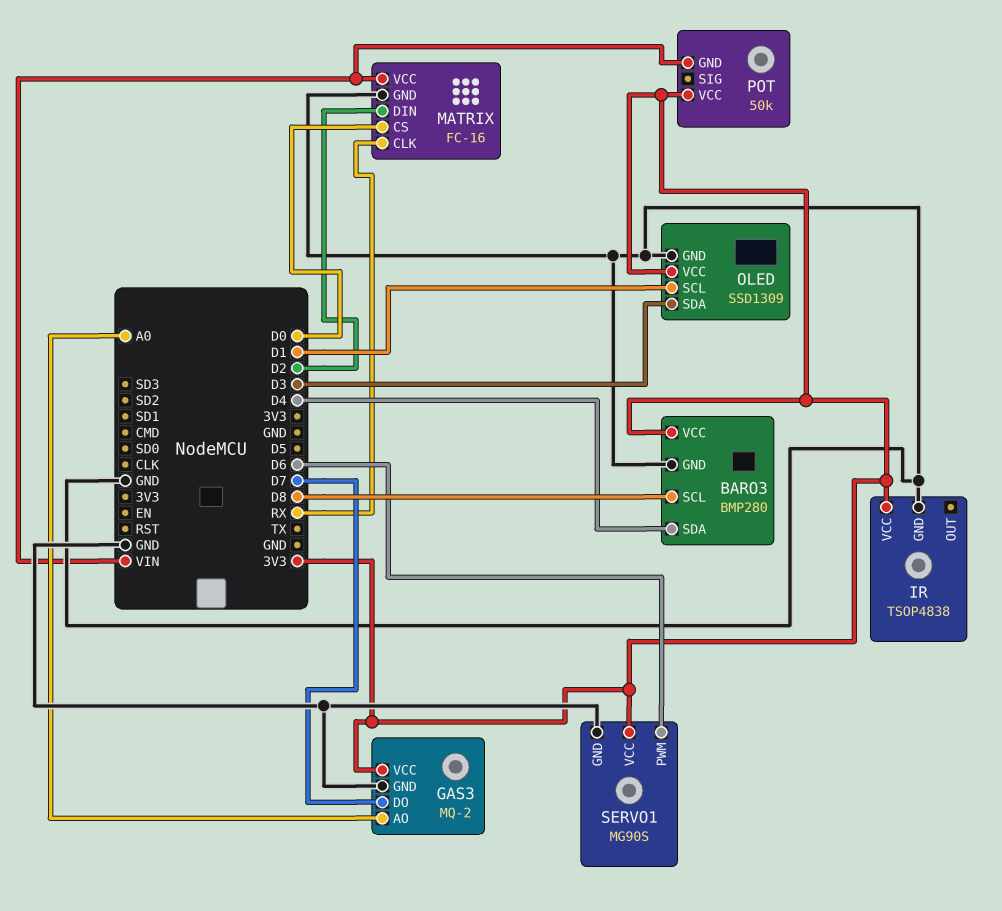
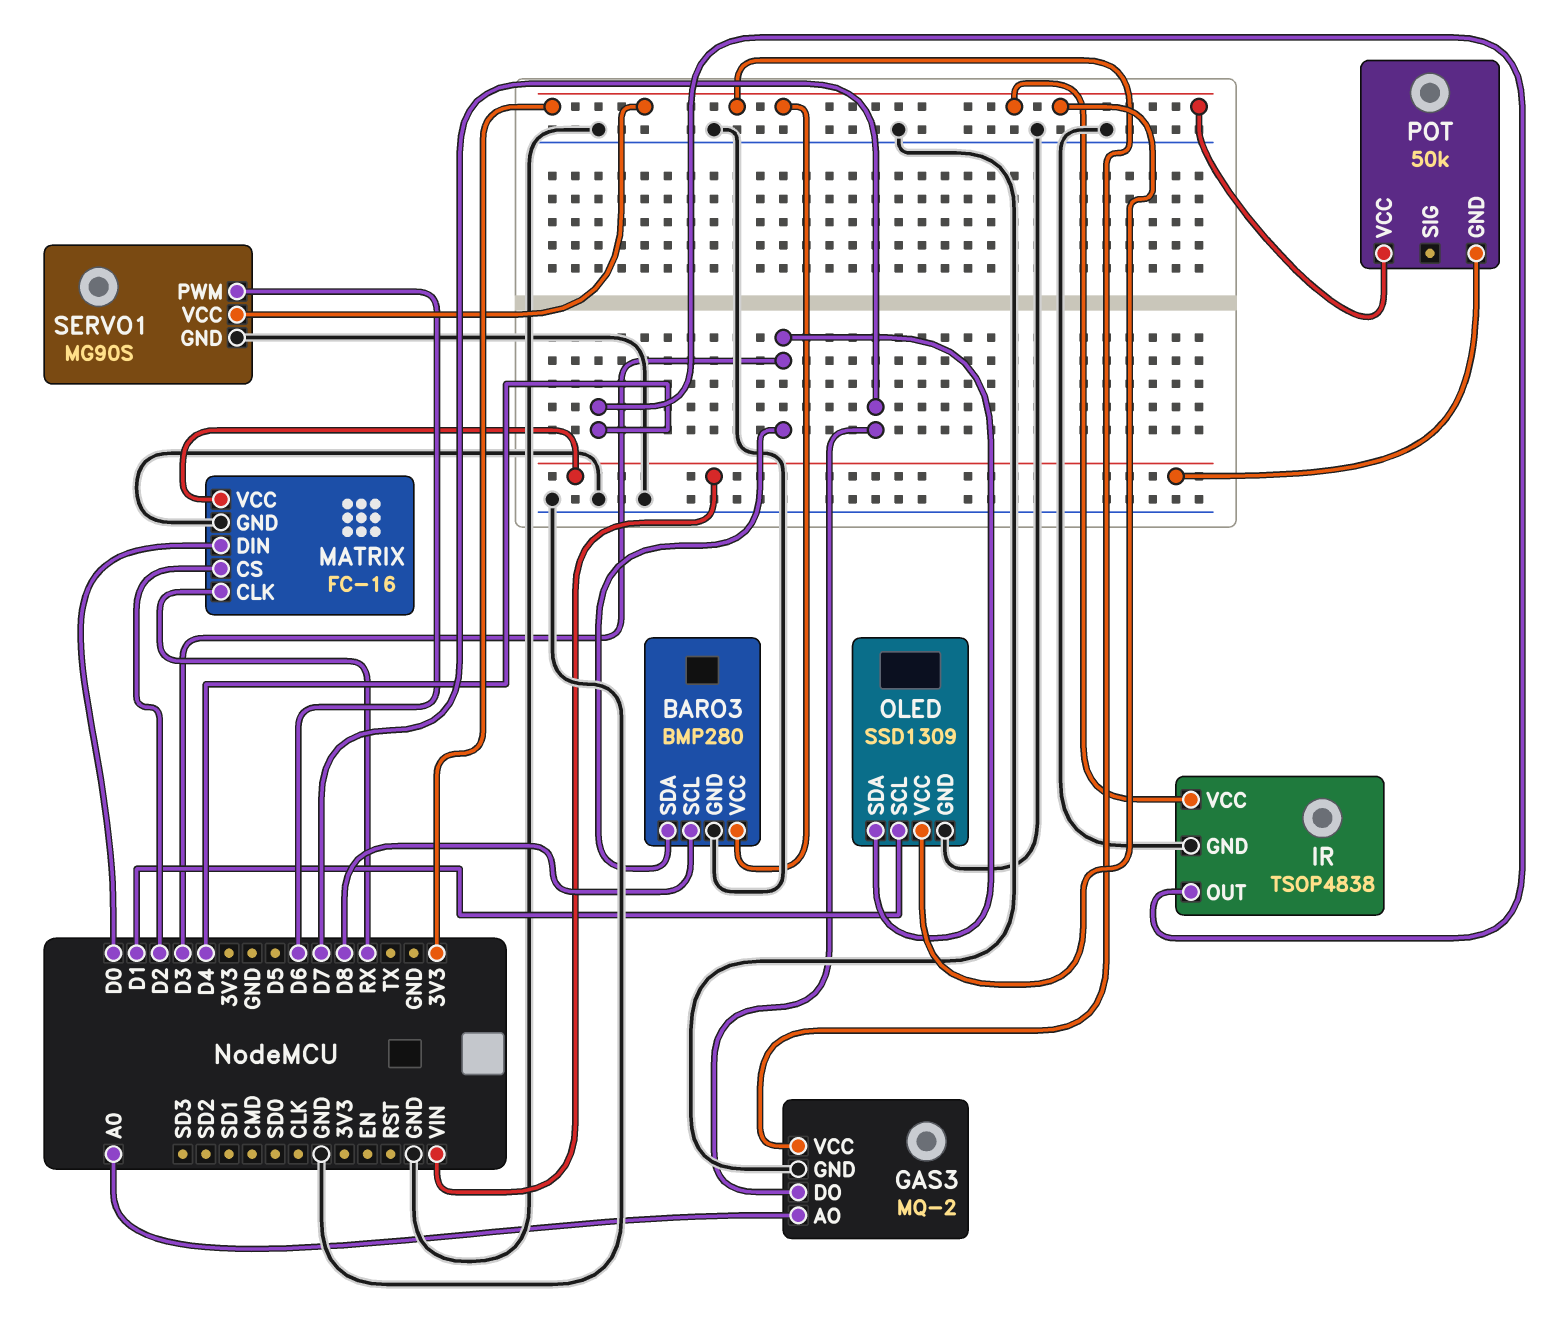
BARO3 pin SDA: D4 -> D3
IR pin OUT: none -> D4
MATRIX pin CS: D0 -> D2
MATRIX pin DIN: D2 -> D0

